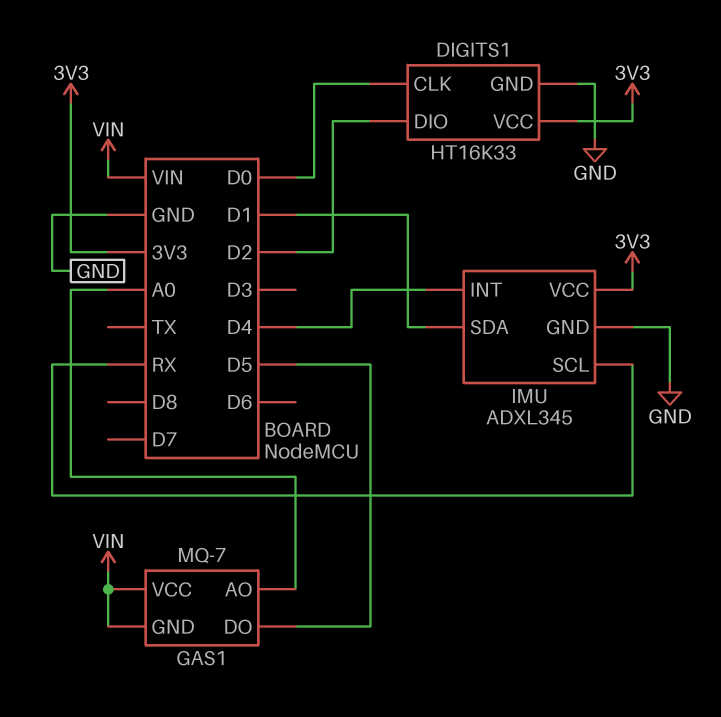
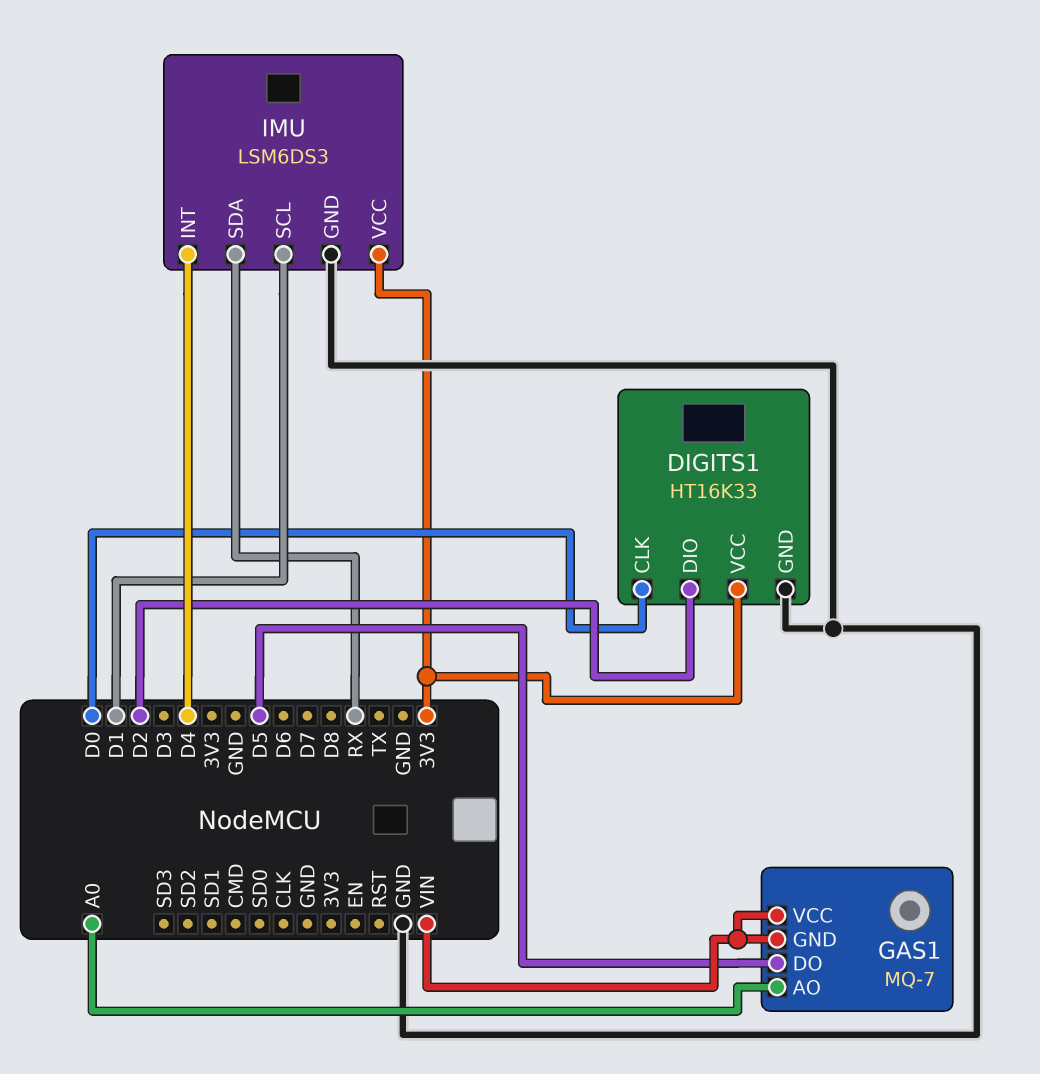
IMU: ADXL345 -> LSM6DS3
IMU pin SCL: RX -> D1
IMU pin SDA: D1 -> RX

